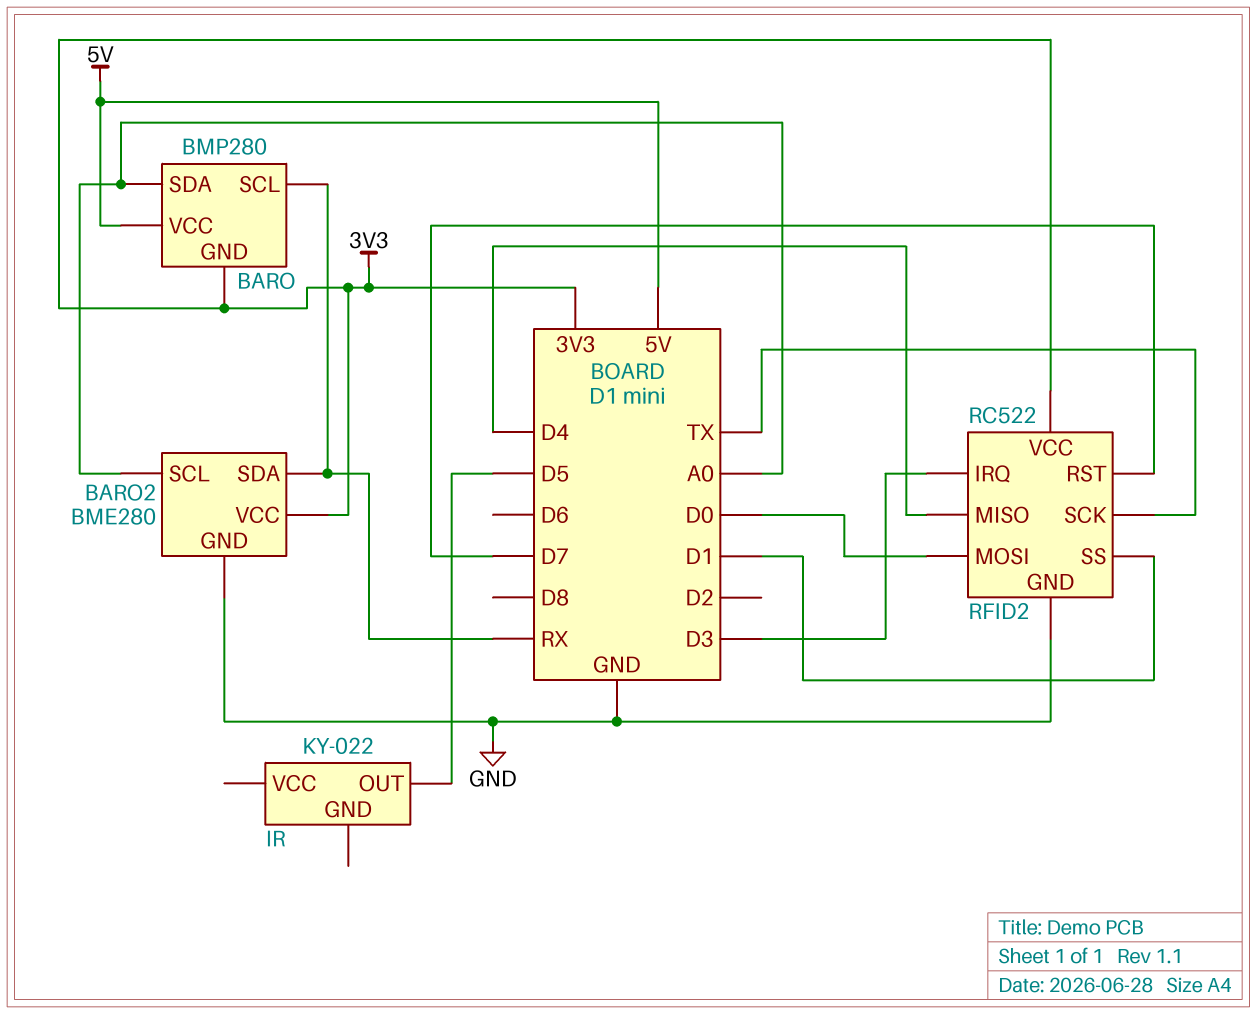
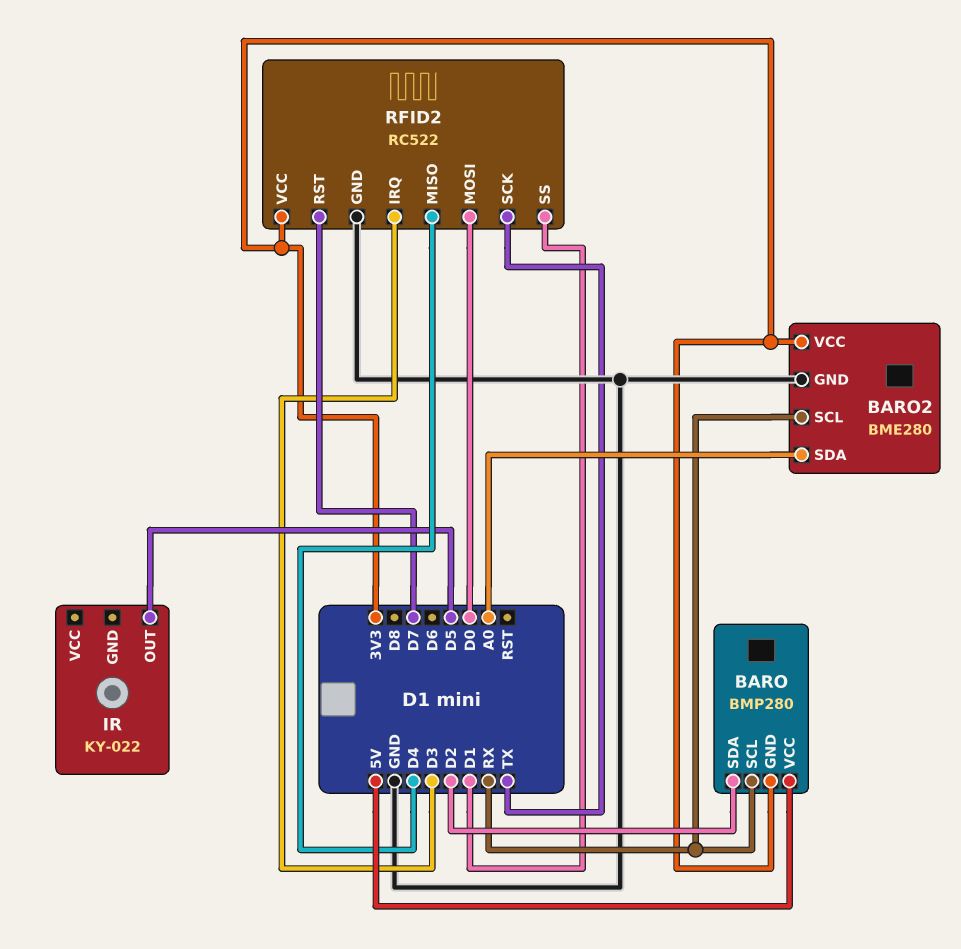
BARO pin SDA: A0 -> D2
BARO2 pin SCL: A0 -> RX
BARO2 pin SDA: RX -> A0

